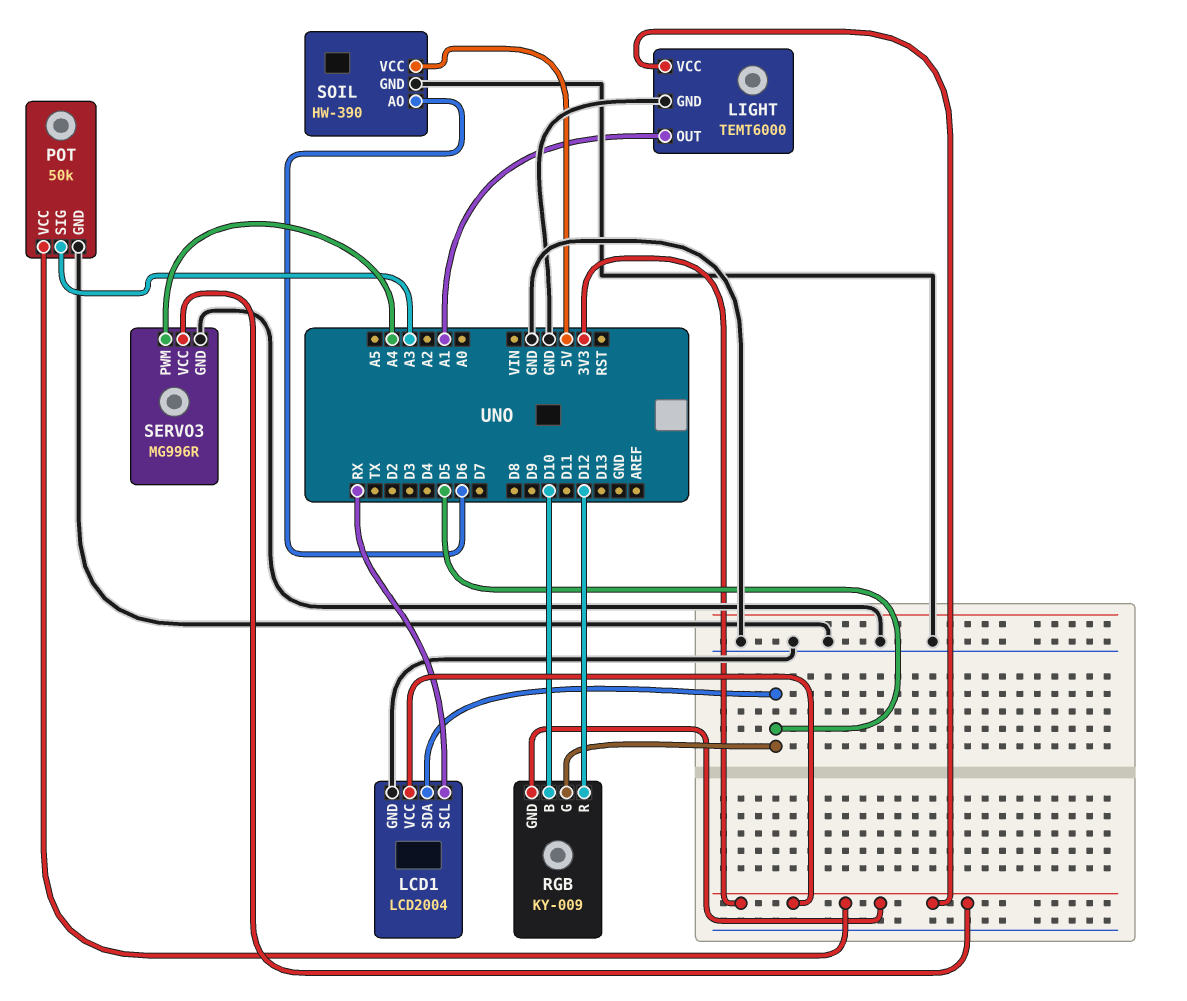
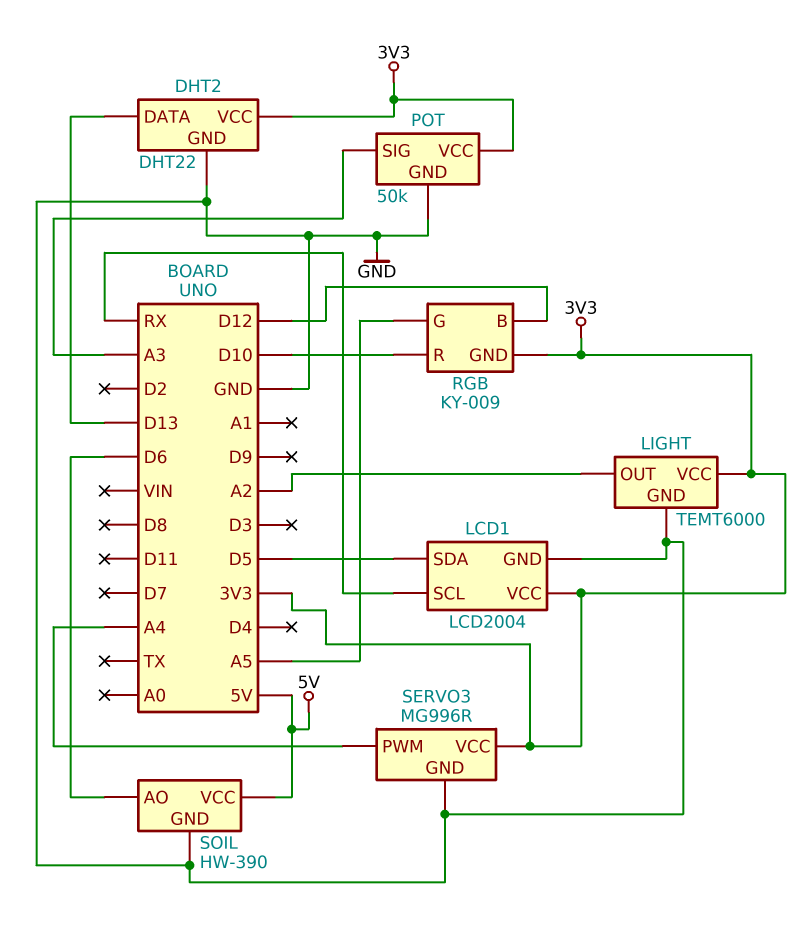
DHT2: none -> DHT22
DHT2 pin DATA: none -> D13
DHT2 pin GND: none -> GND
DHT2 pin VCC: none -> 3V3
LIGHT pin OUT: A1 -> A2
RGB pin B: D10 -> D12
RGB pin G: D5 -> A5
RGB pin R: D12 -> D10

